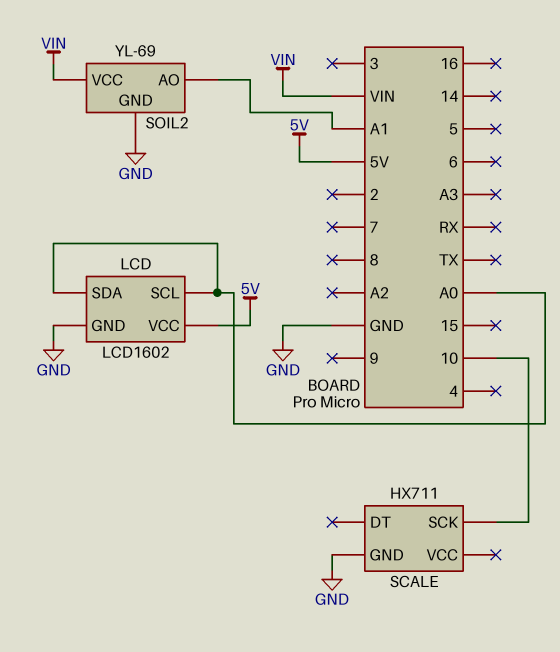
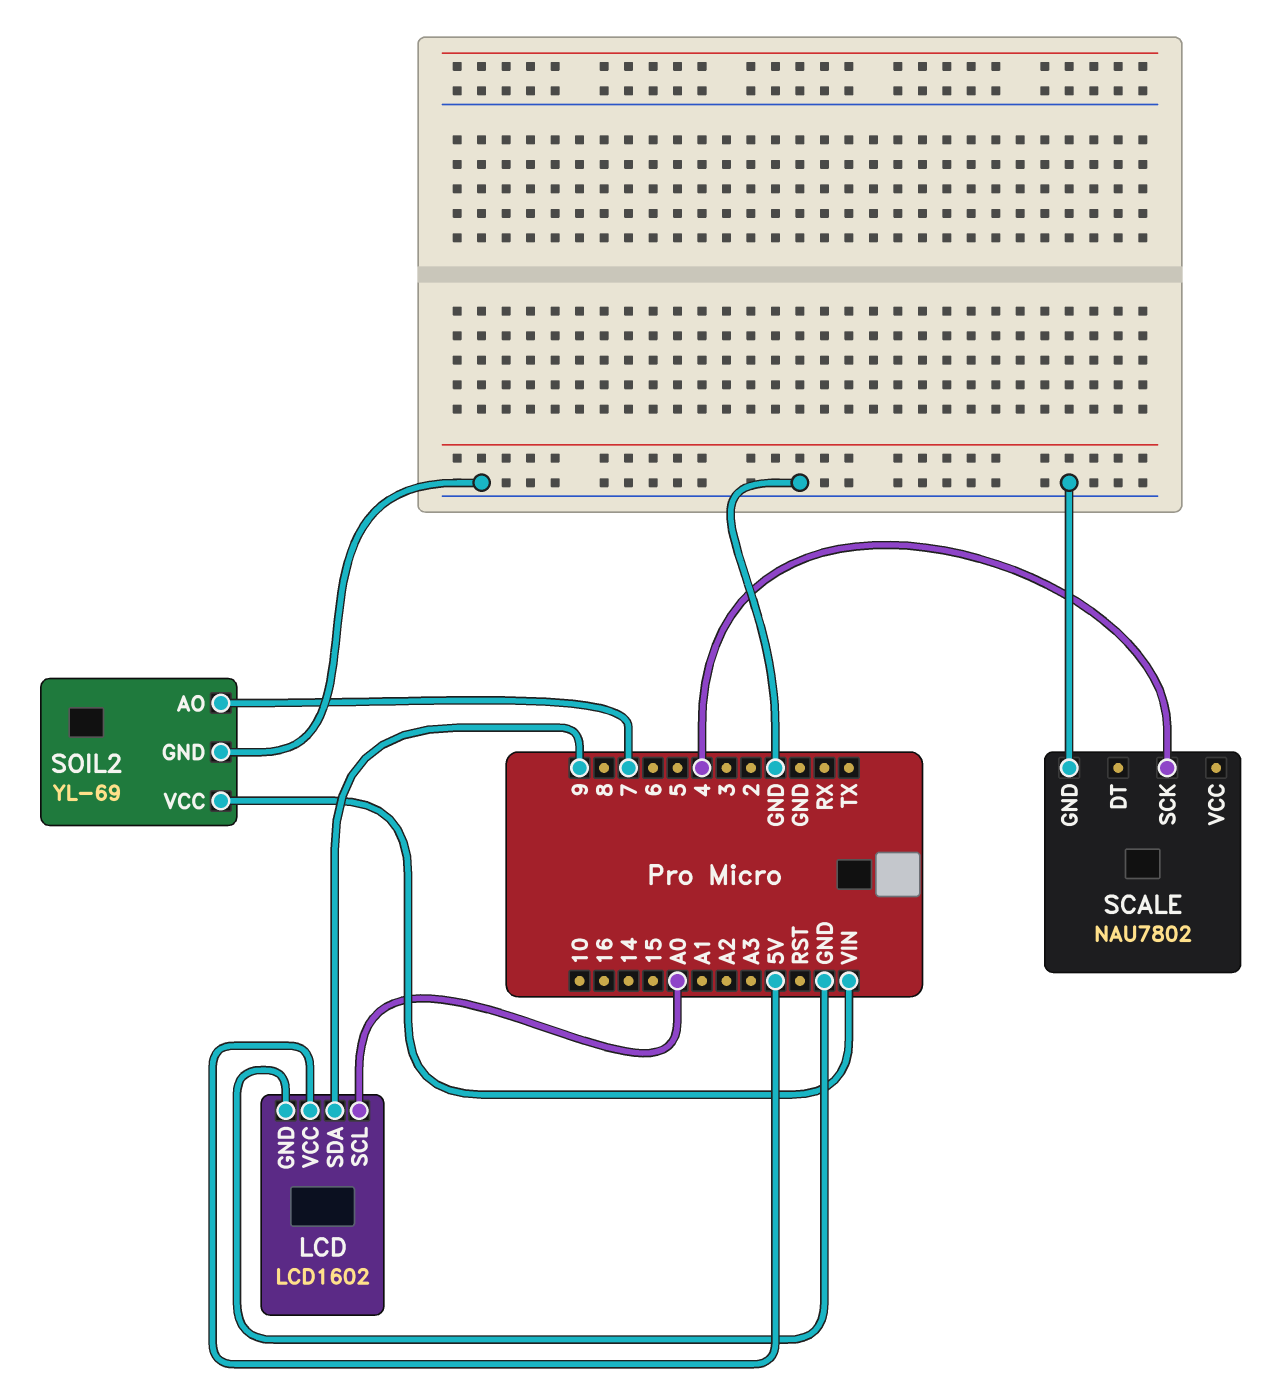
LCD pin SDA: A0 -> 9
SCALE: HX711 -> NAU7802
SCALE pin SCK: 10 -> 4
SOIL2 pin AO: A1 -> 7

